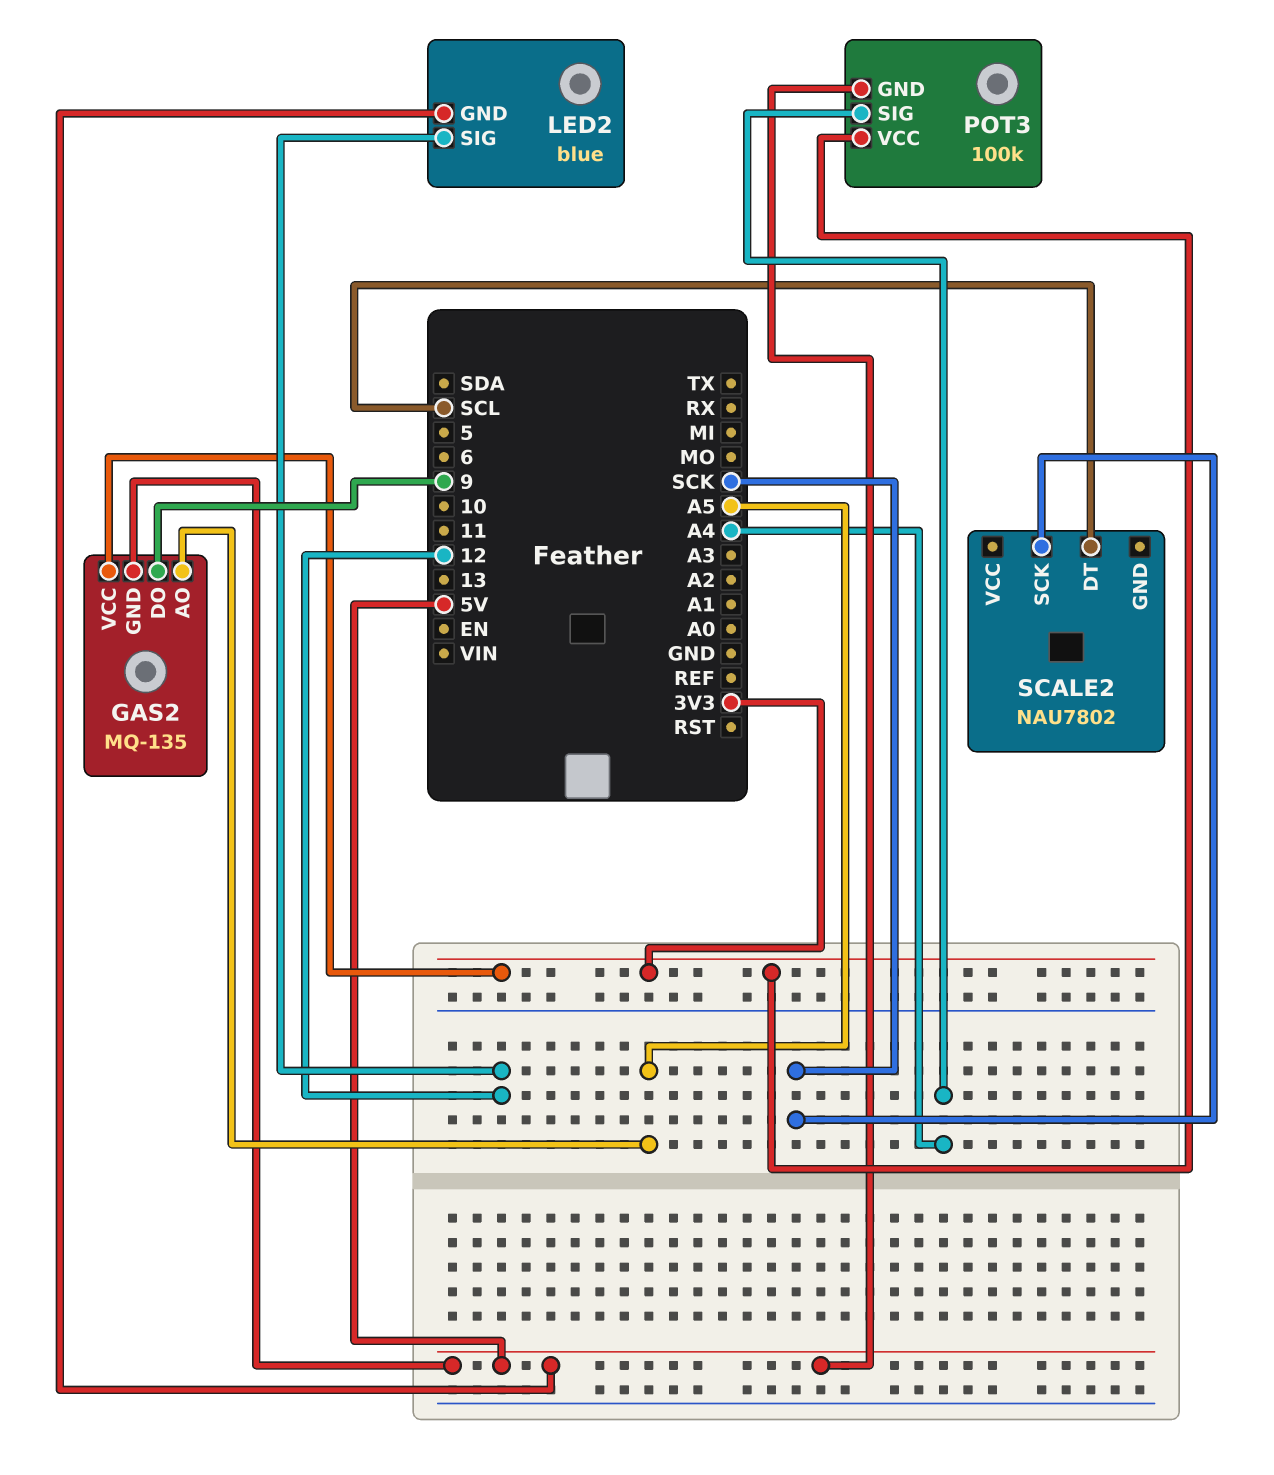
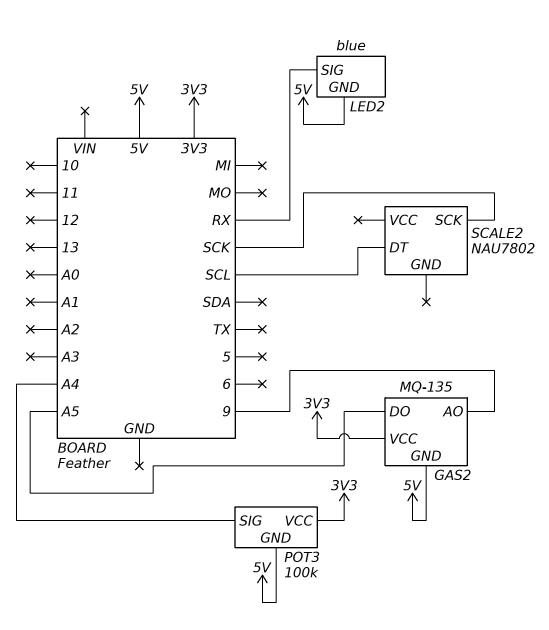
GAS2 pin AO: A5 -> 9
GAS2 pin DO: 9 -> A5
LED2 pin SIG: 12 -> RX

